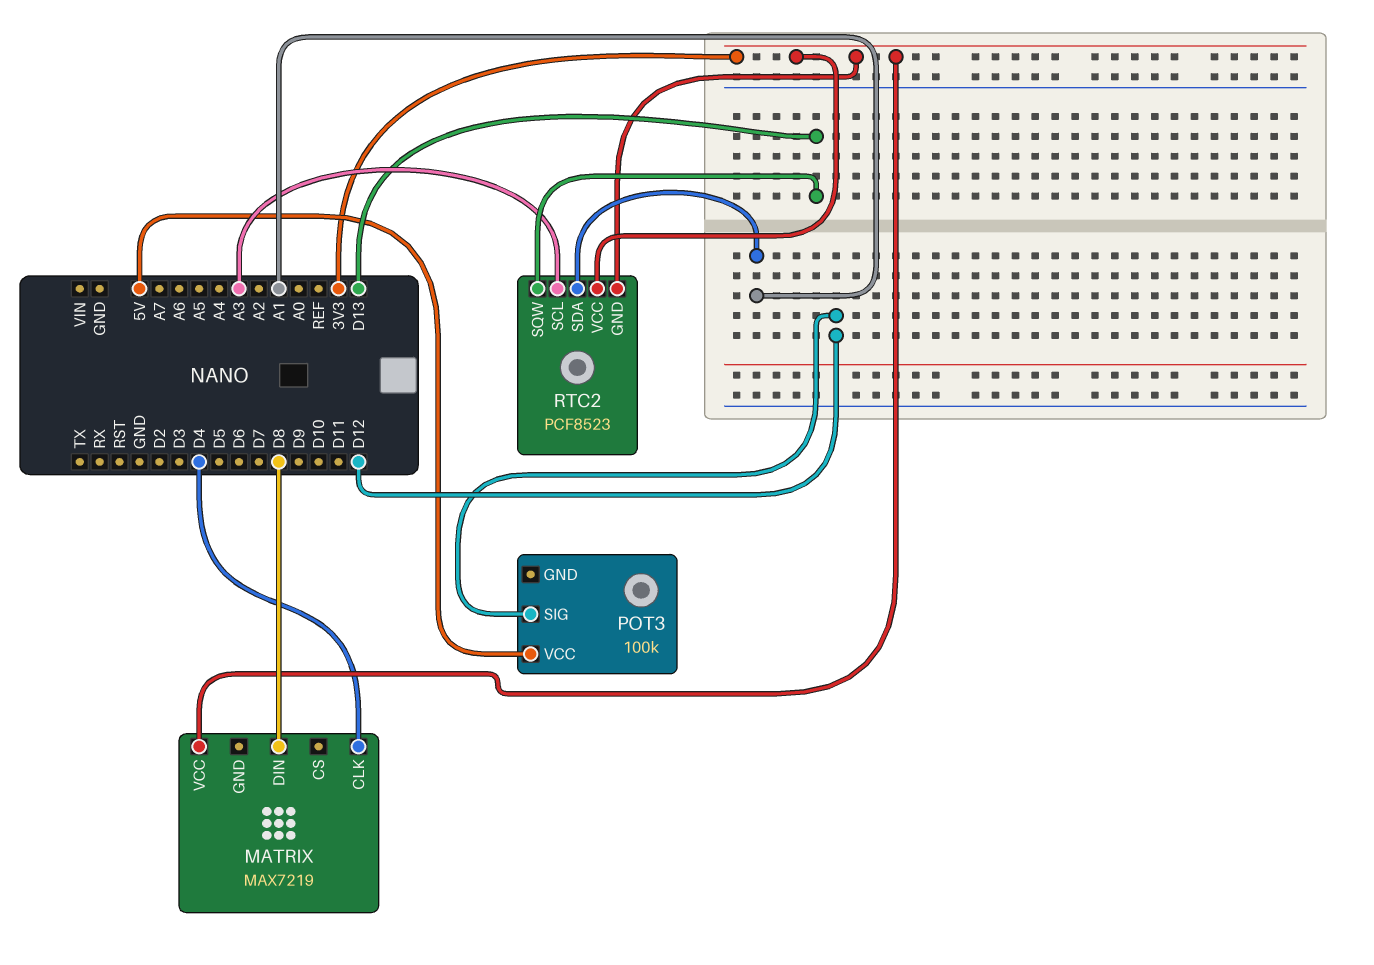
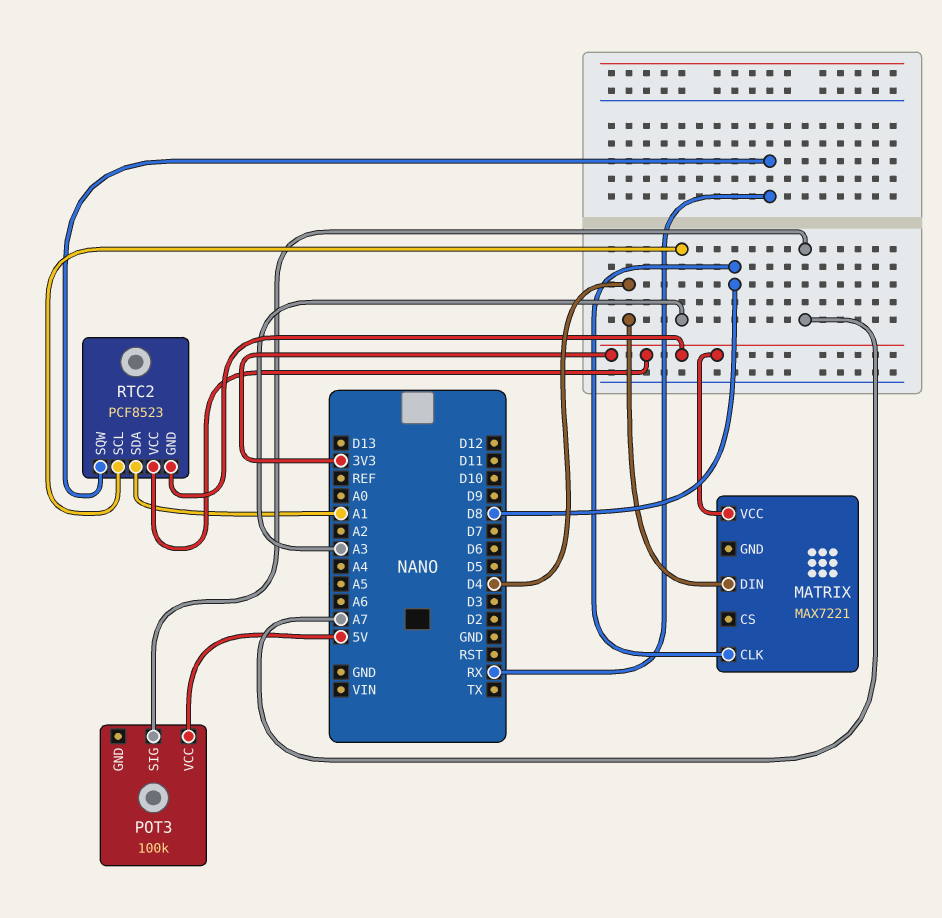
MATRIX: MAX7219 -> MAX7221
MATRIX pin CLK: D4 -> D8
MATRIX pin DIN: D8 -> D4
POT3 pin SIG: D12 -> A7
RTC2 pin SQW: D13 -> RX

